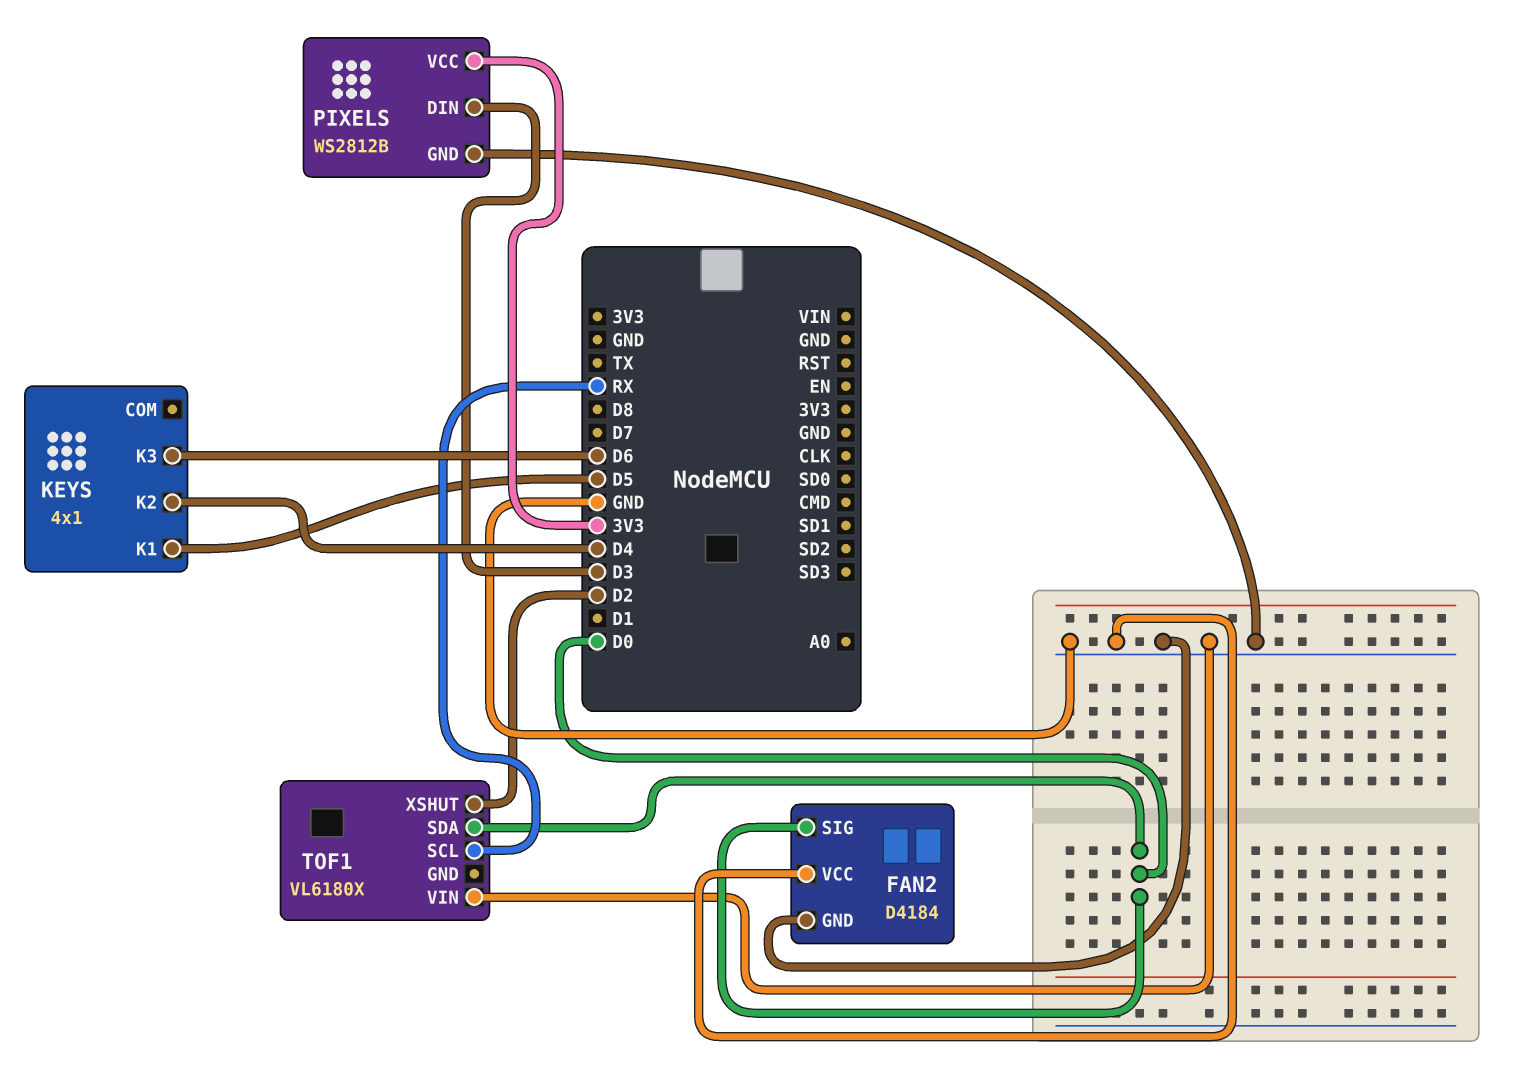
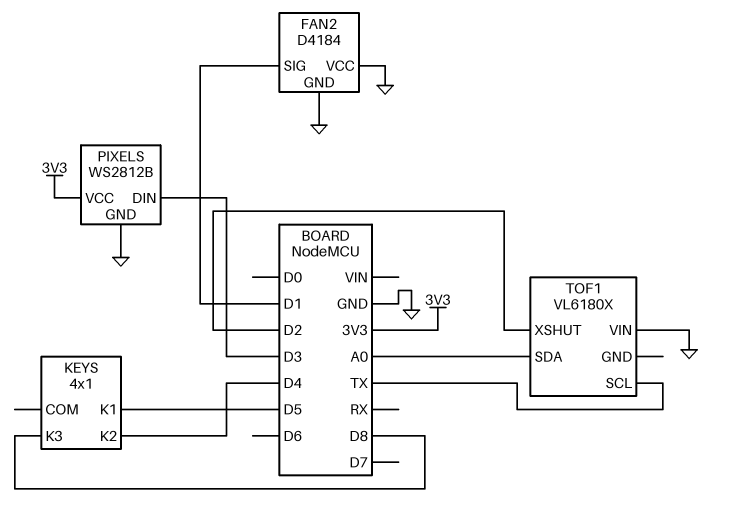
FAN2 pin SIG: D0 -> D1
KEYS pin K3: D6 -> D8
TOF1 pin SCL: RX -> TX
TOF1 pin SDA: D0 -> A0

